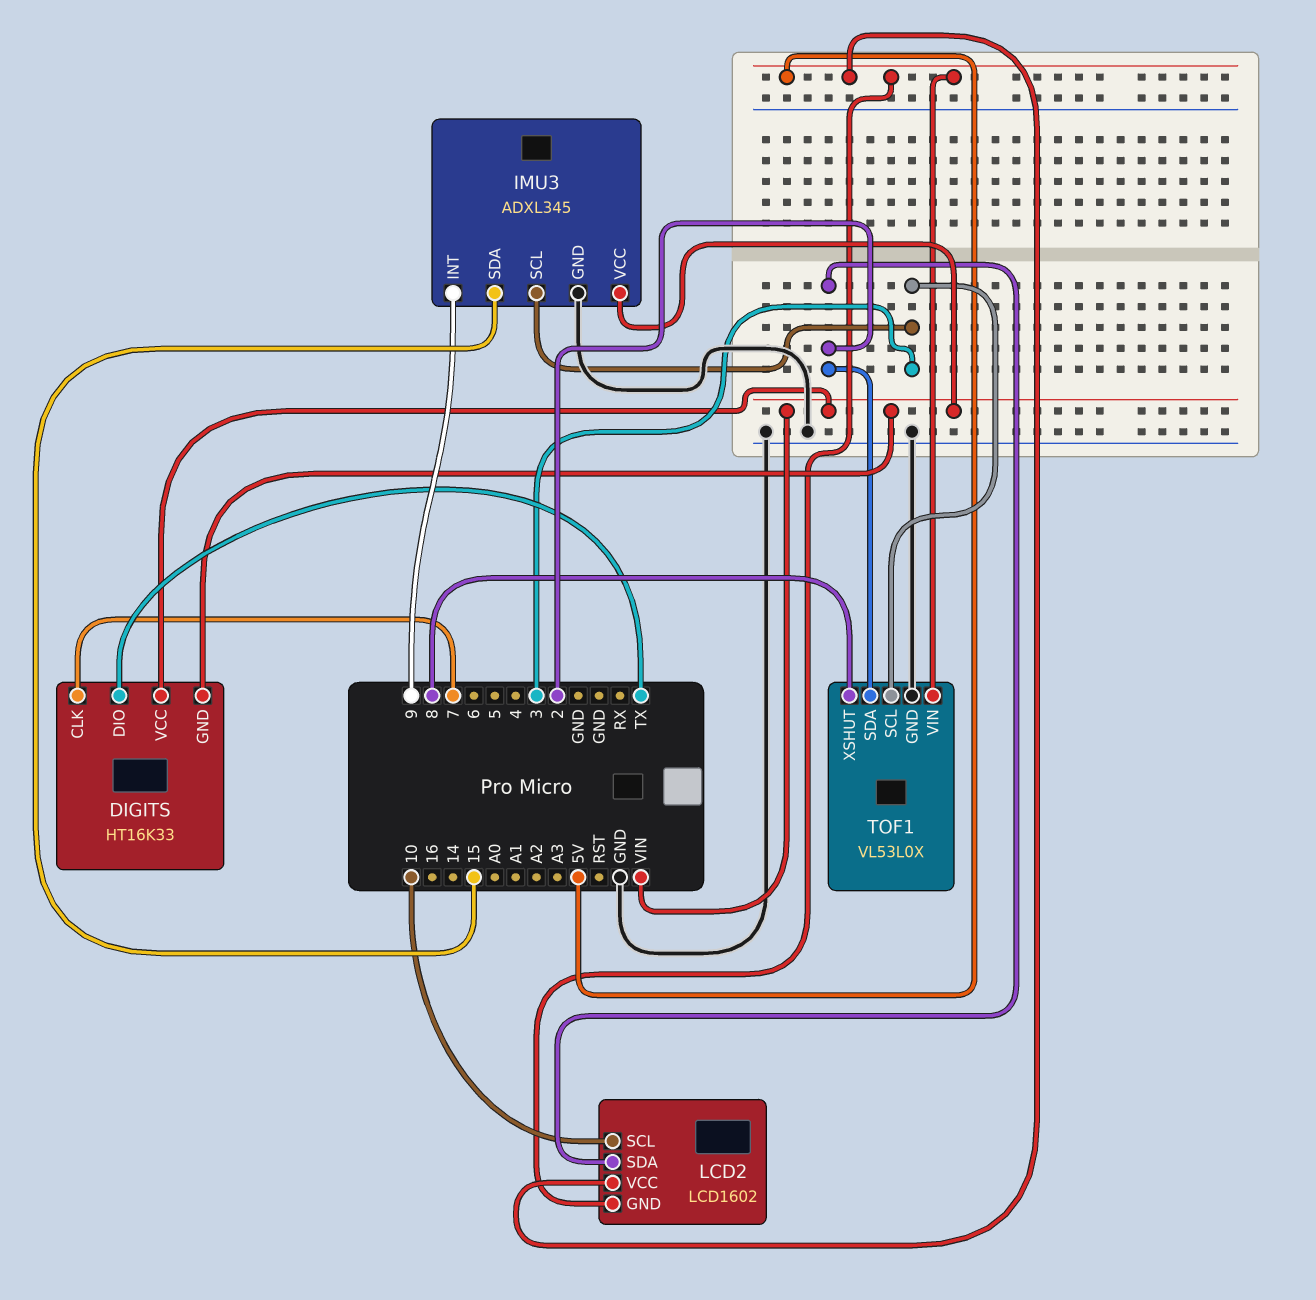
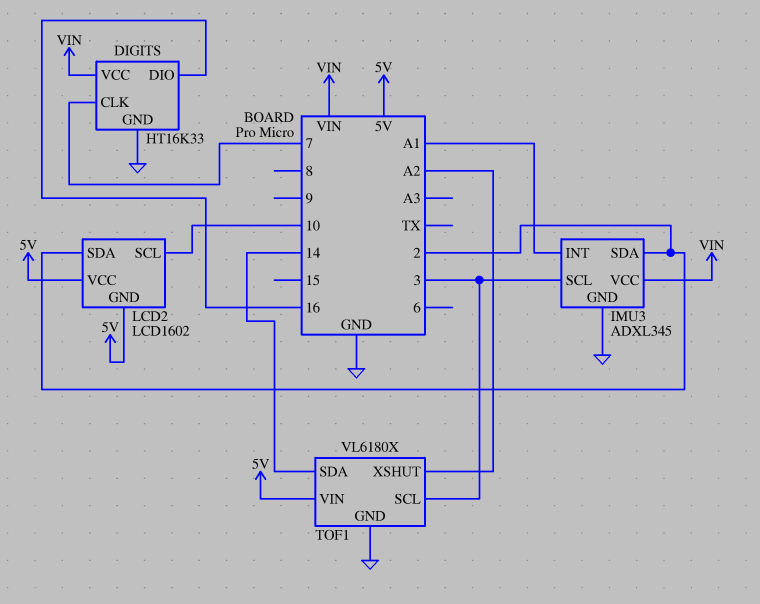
DIGITS pin DIO: TX -> 16
DIGITS pin GND: VIN -> GND
IMU3 pin INT: 9 -> A1
IMU3 pin SDA: 15 -> 2
TOF1: VL53L0X -> VL6180X
TOF1 pin SDA: 2 -> 14
TOF1 pin XSHUT: 8 -> A2

